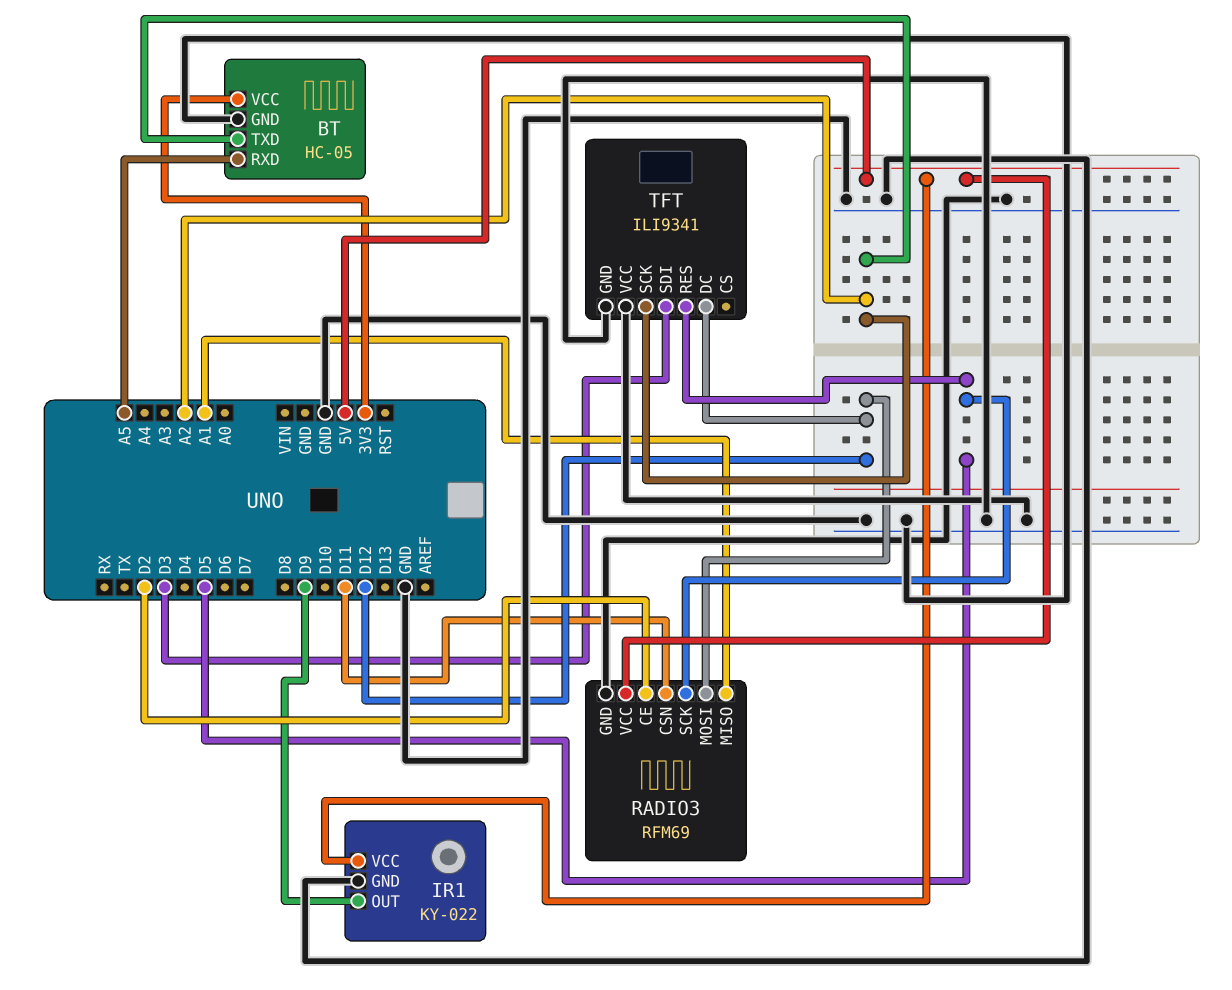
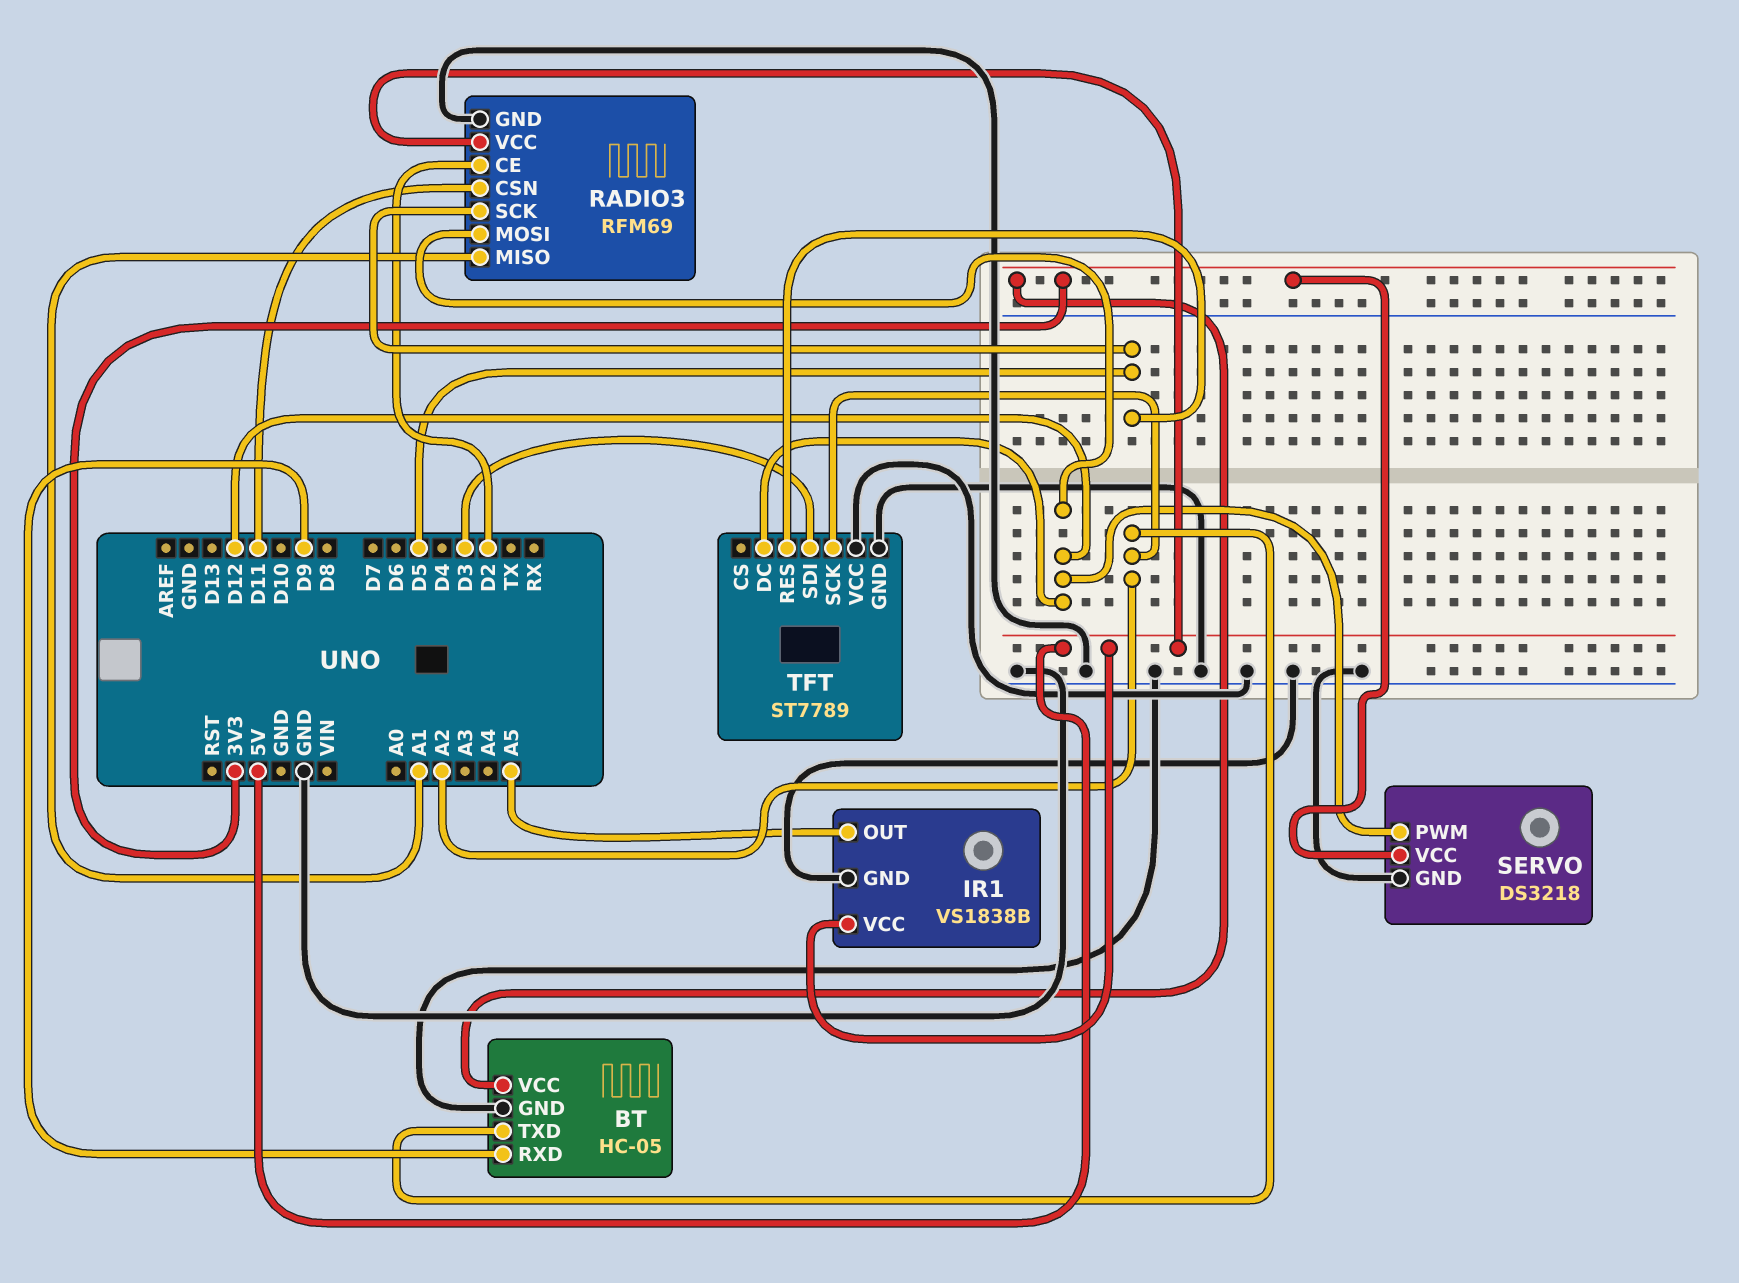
BT pin RXD: A5 -> D9
IR1: KY-022 -> VS1838B
IR1 pin OUT: D9 -> A5
SERVO: none -> DS3218
SERVO pin GND: none -> GND
SERVO pin PWM: none -> D12
SERVO pin VCC: none -> 3V3
TFT: ILI9341 -> ST7789

